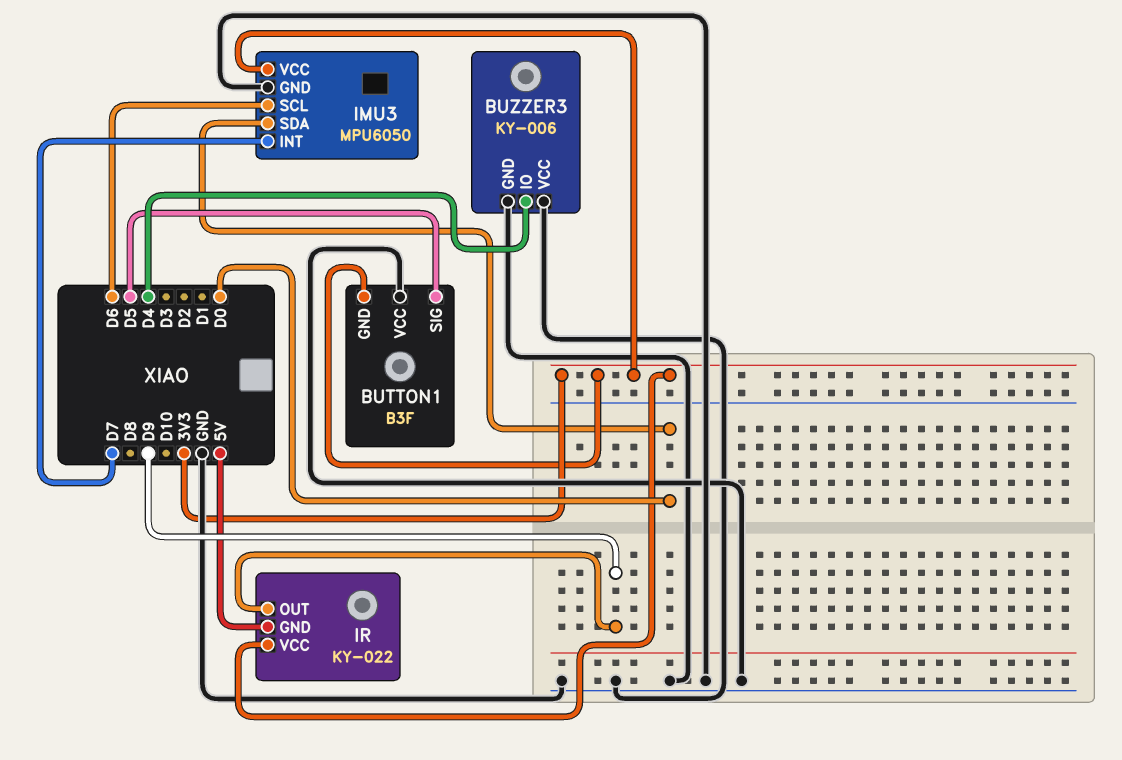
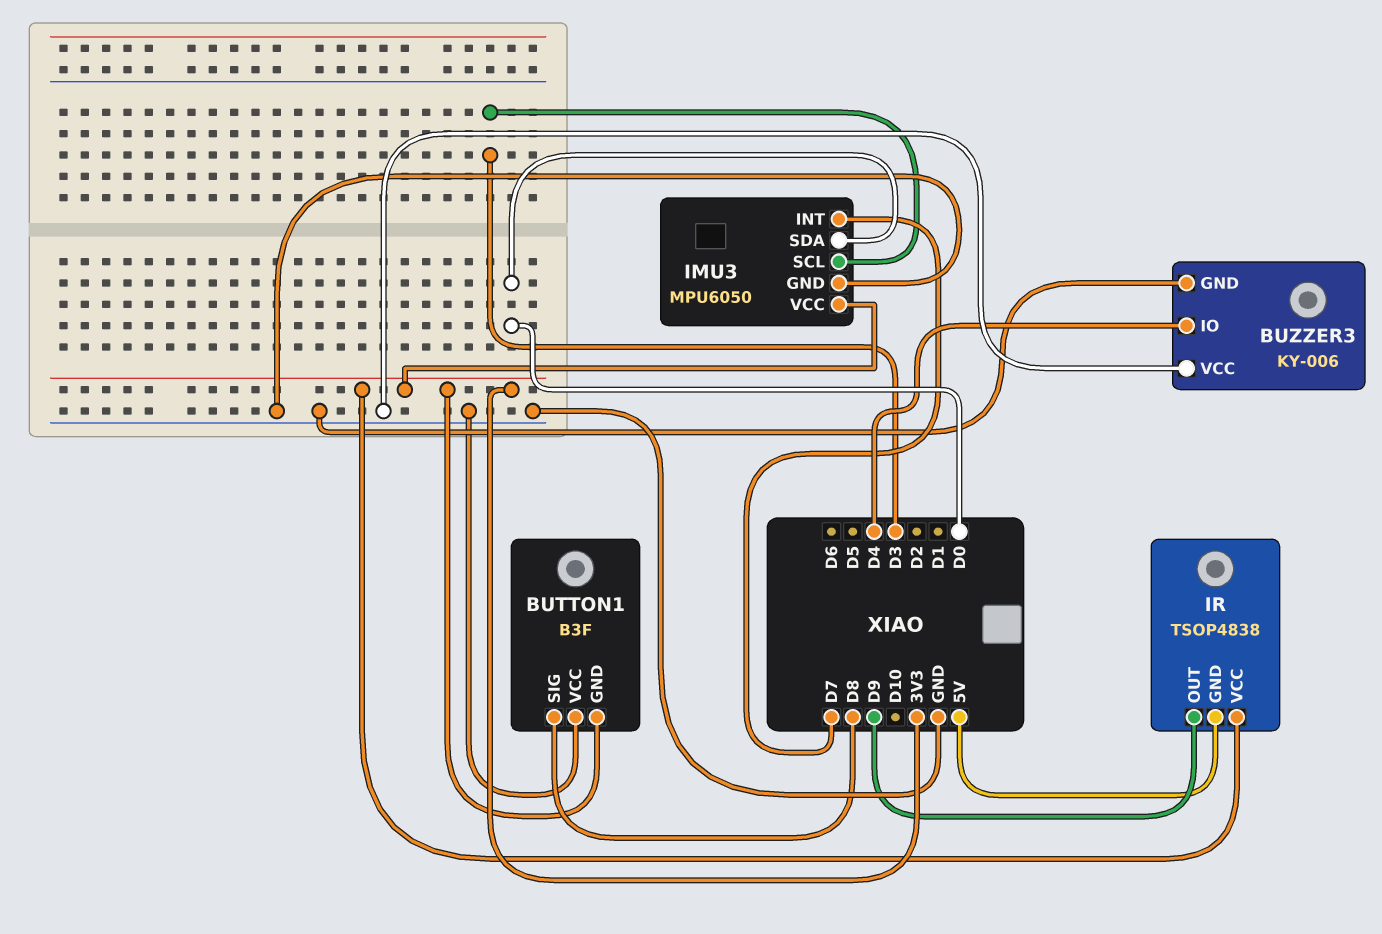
BUTTON1 pin SIG: D5 -> D8
IMU3 pin SCL: D6 -> D3
IR: KY-022 -> TSOP4838

